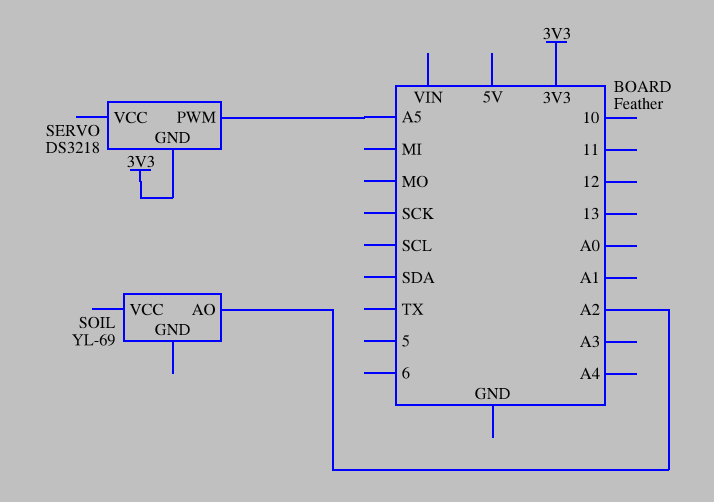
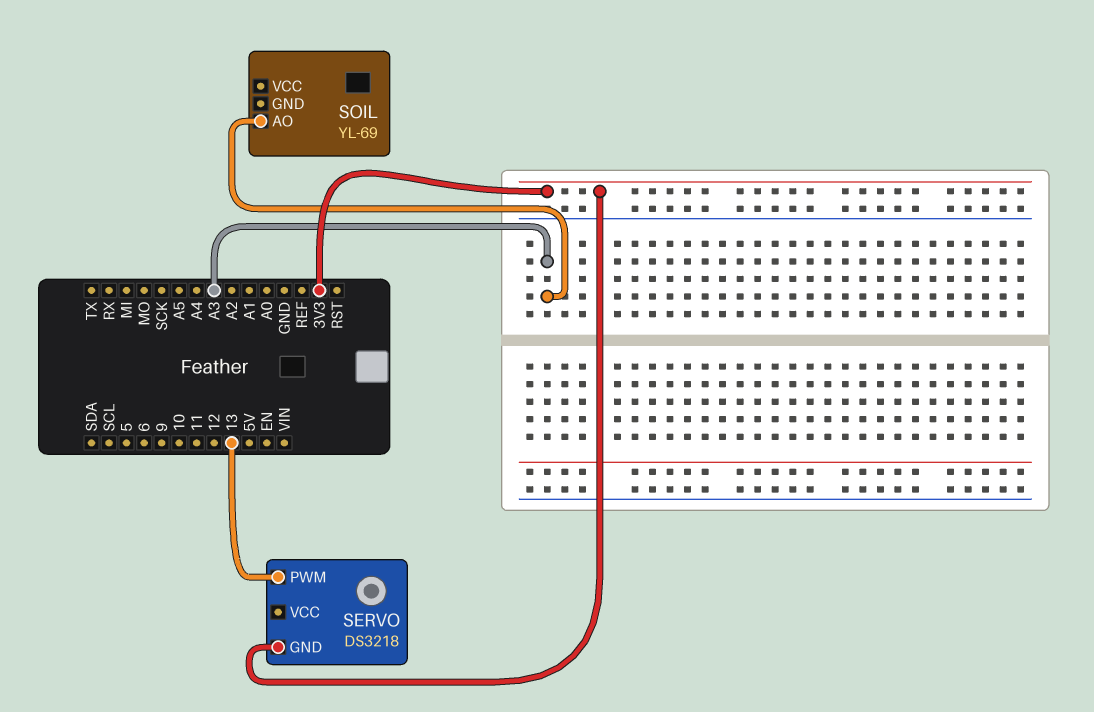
SERVO pin PWM: A5 -> 13
SOIL pin AO: A2 -> A3

